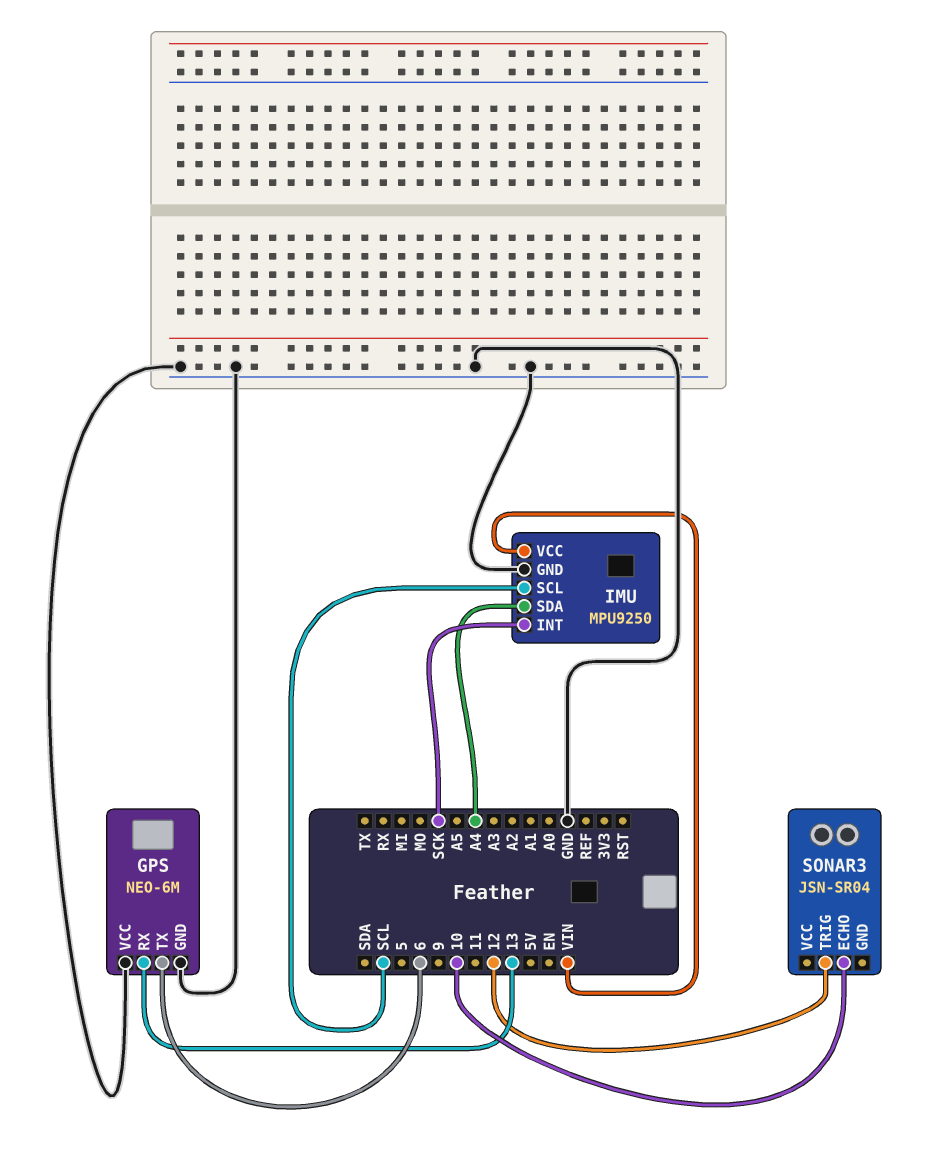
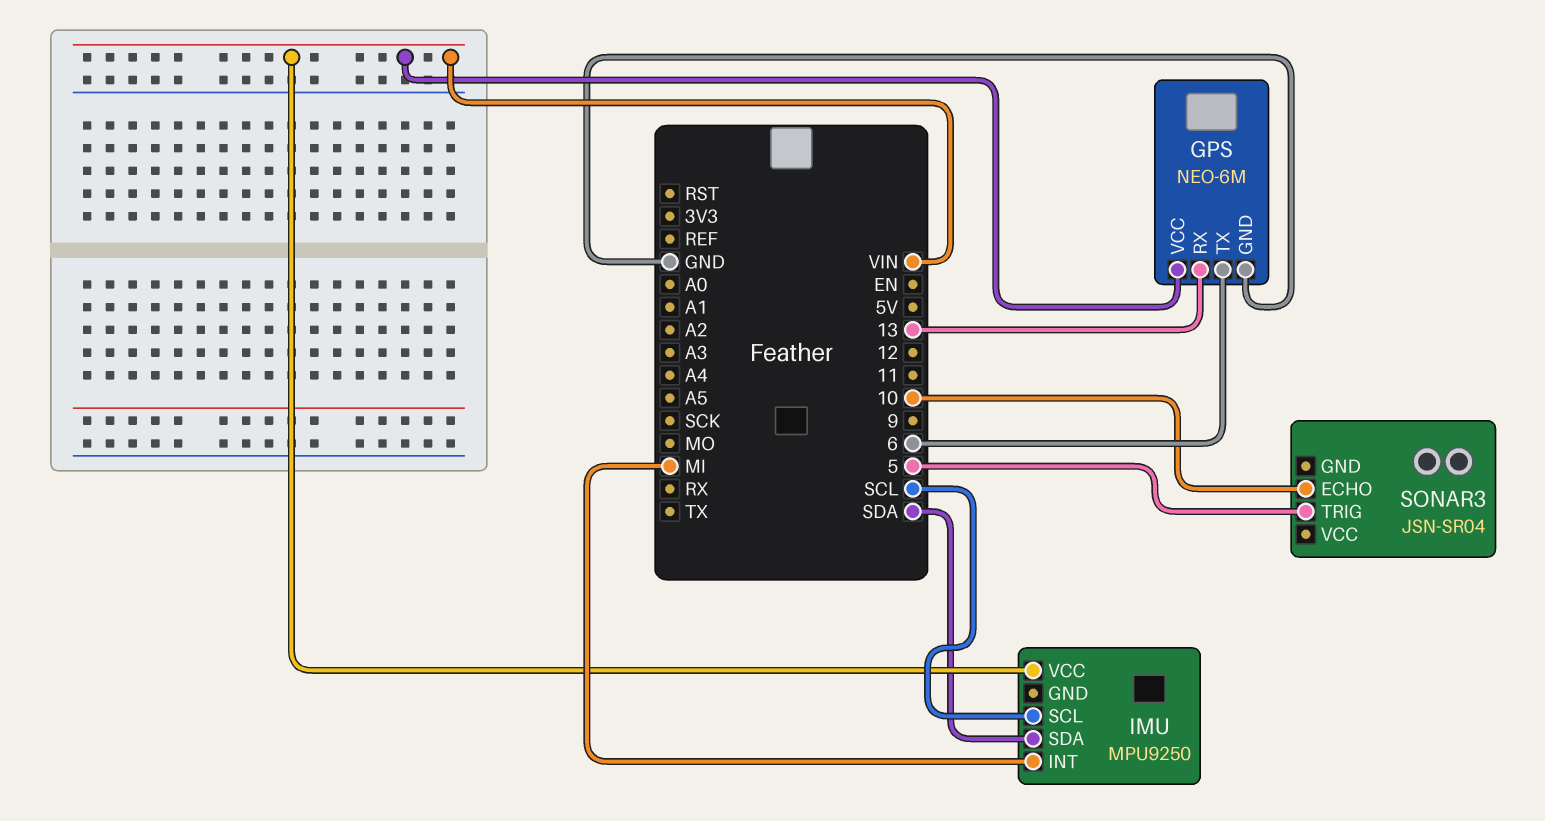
GPS pin VCC: GND -> VIN
IMU pin GND: GND -> none
IMU pin INT: SCK -> MI
IMU pin SDA: A4 -> SDA
SONAR3 pin TRIG: 12 -> 5

